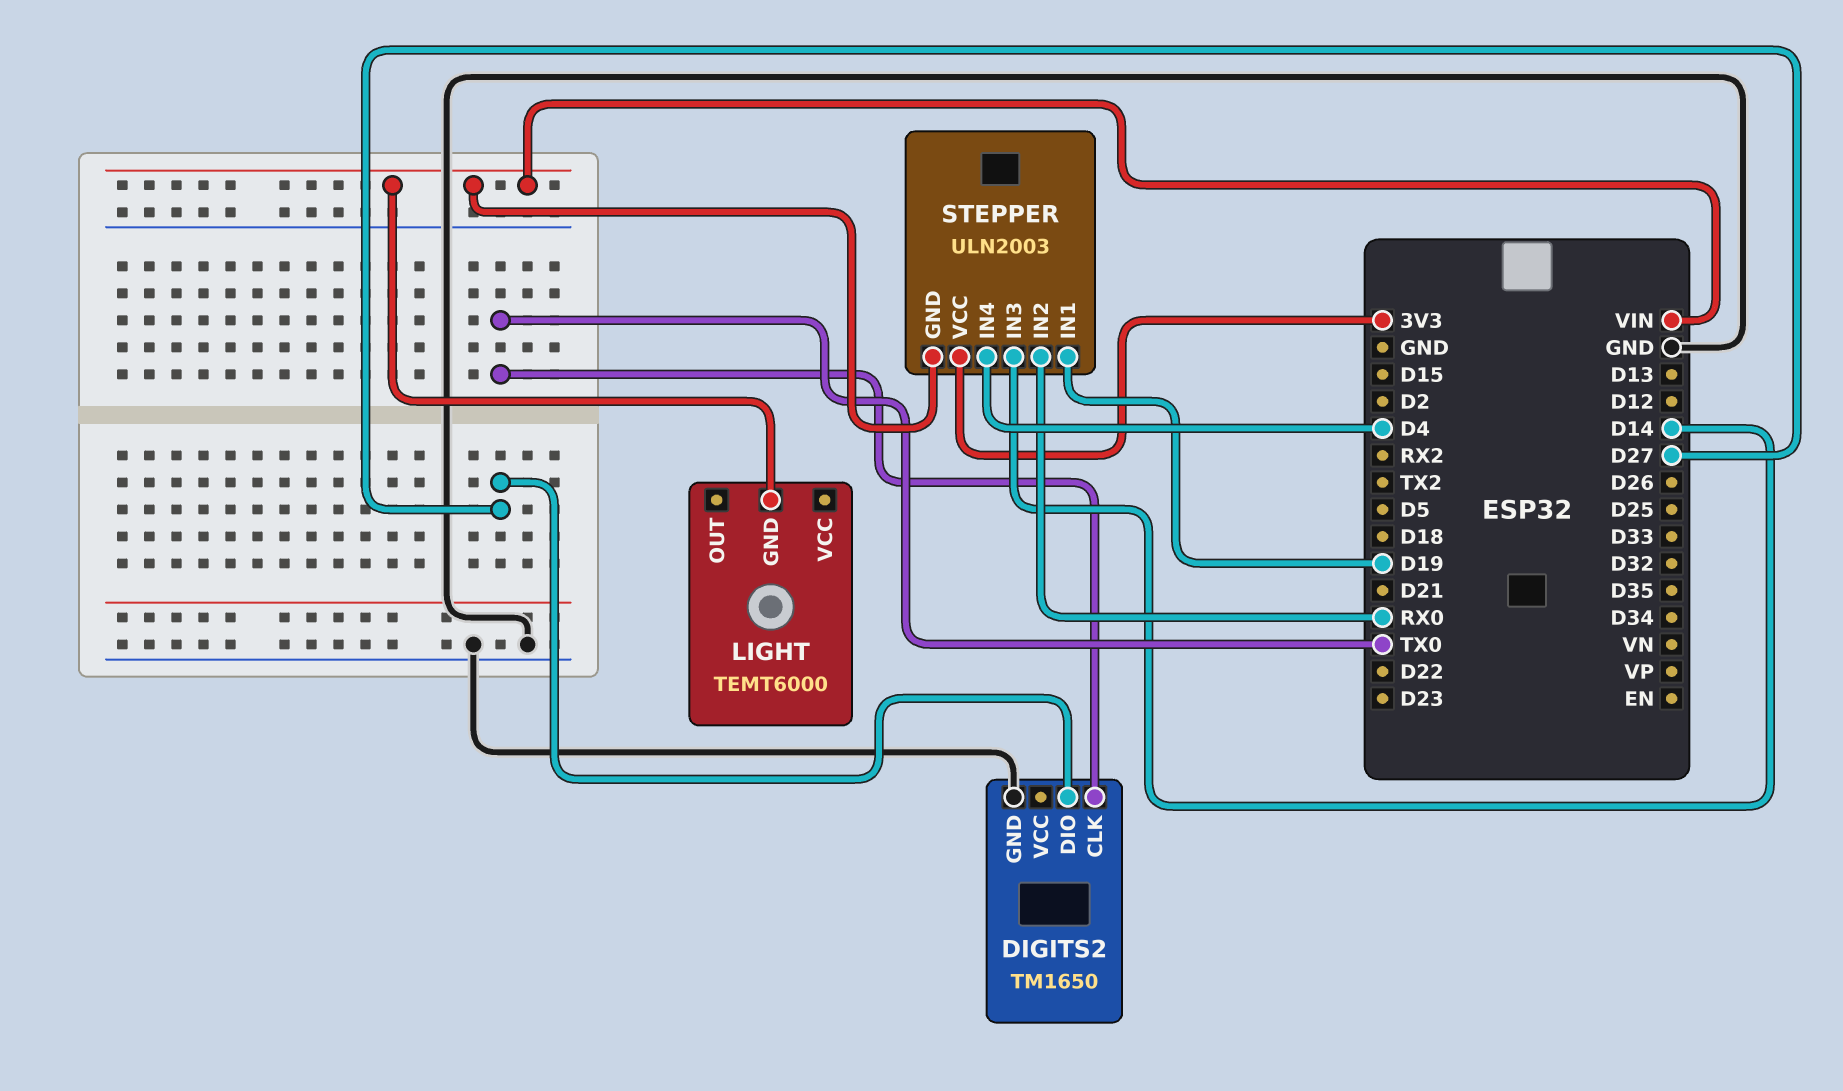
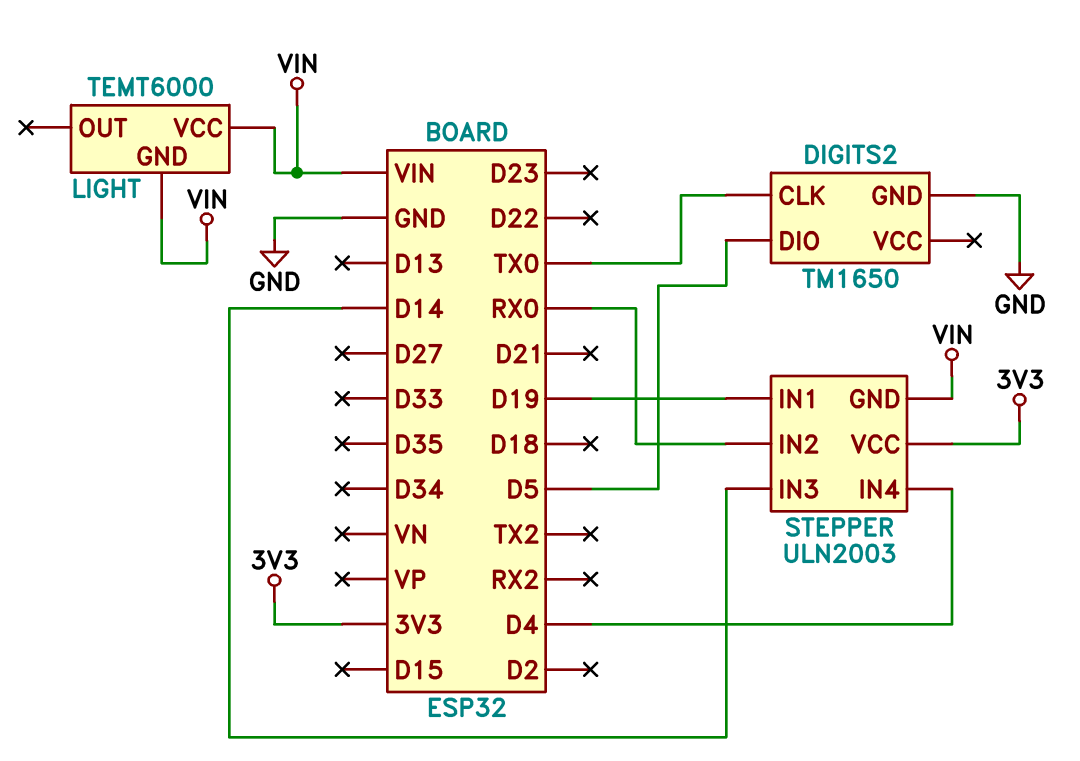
DIGITS2 pin DIO: D27 -> D5
LIGHT pin VCC: none -> VIN

